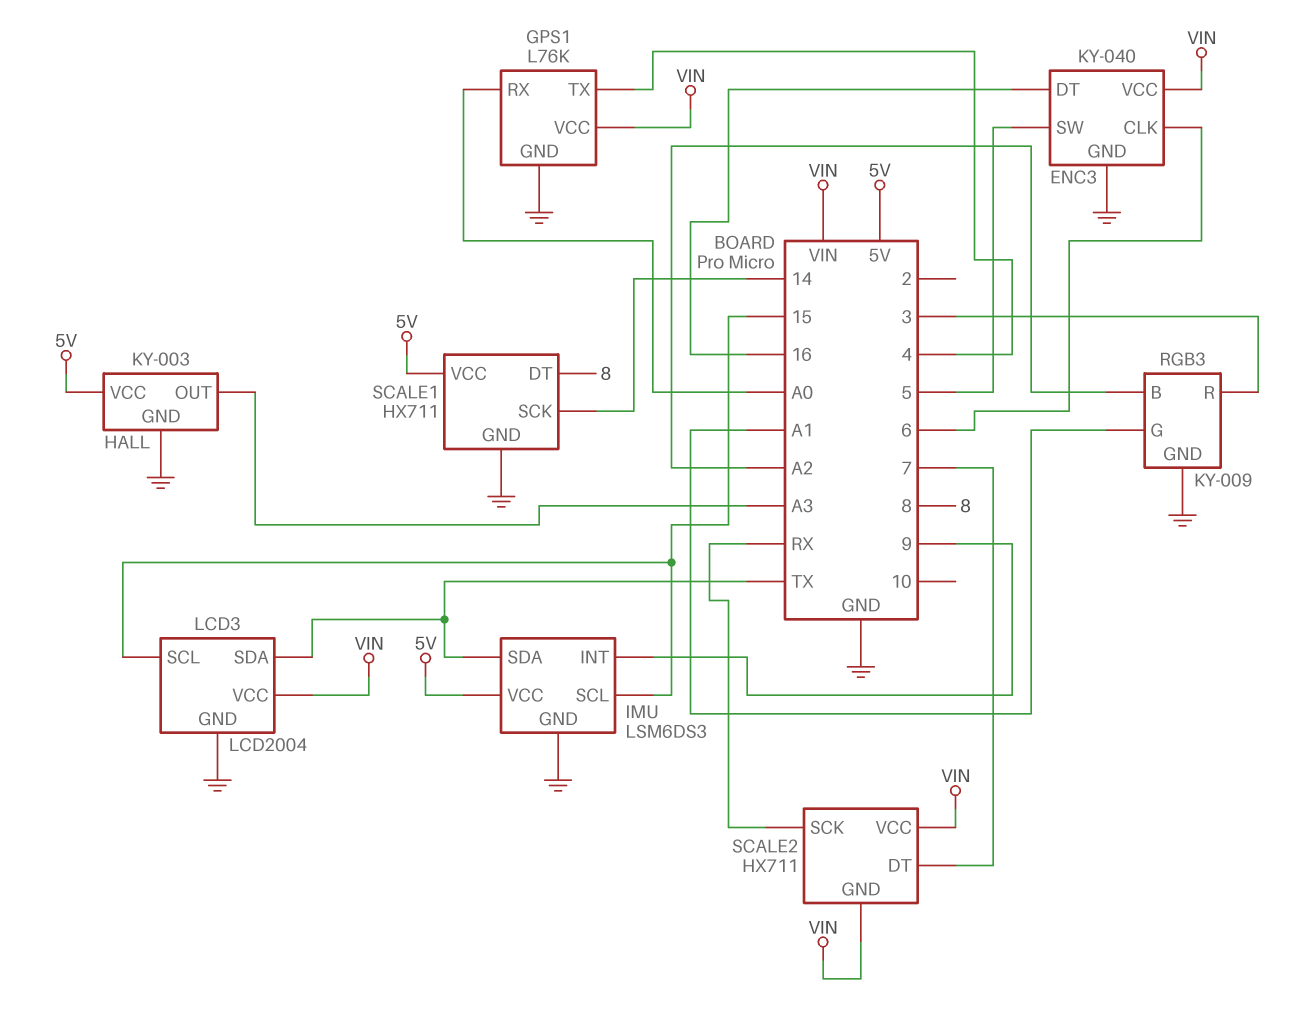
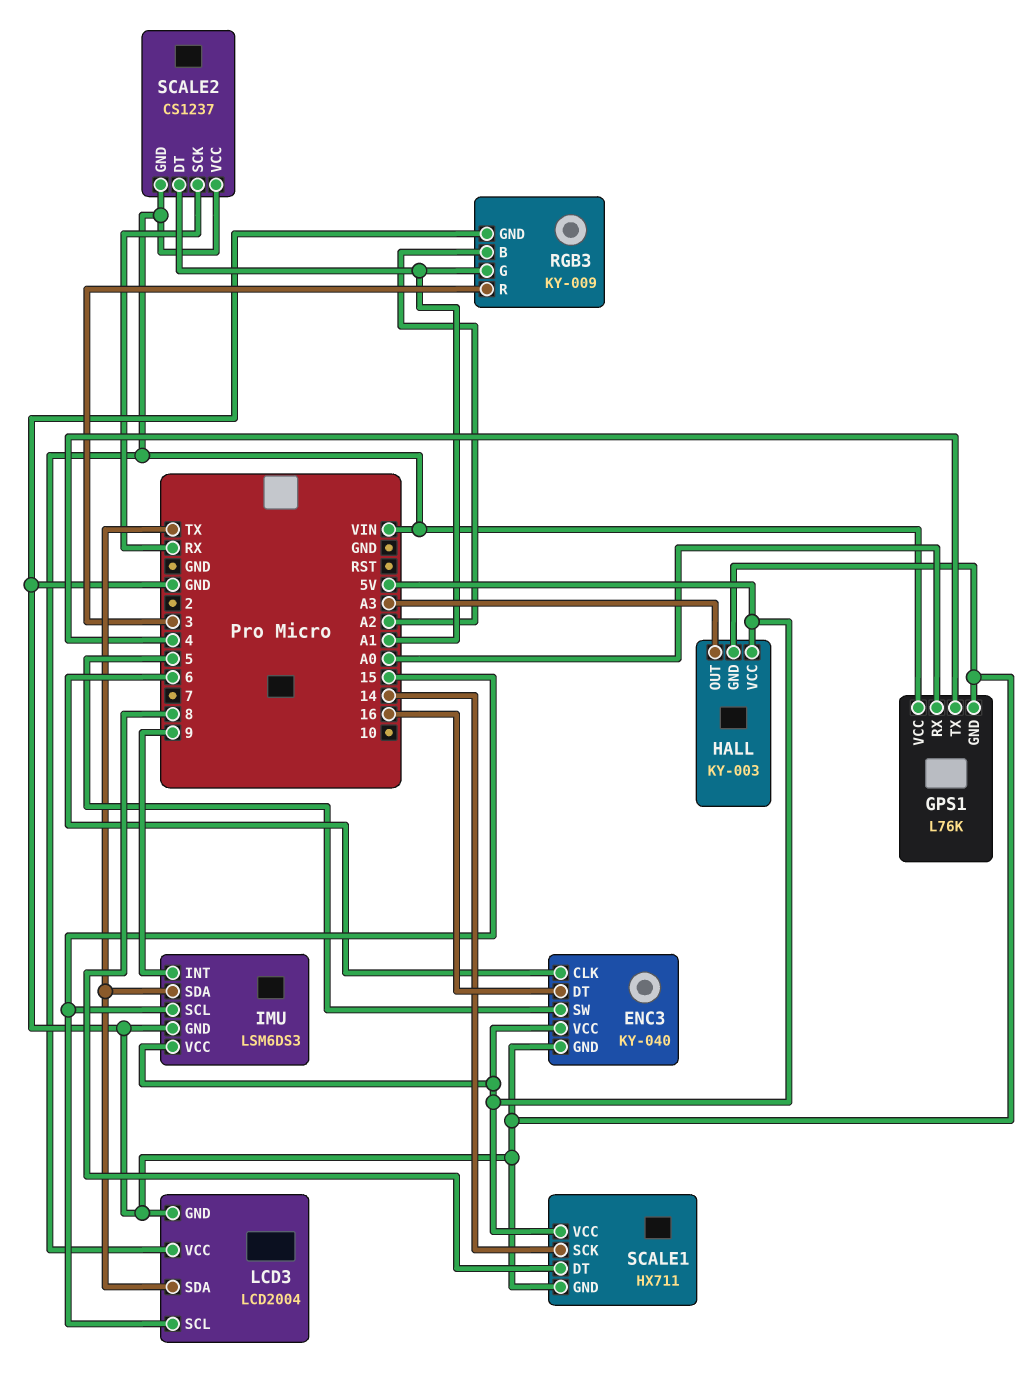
ENC3 pin VCC: VIN -> 5V
SCALE2: HX711 -> CS1237
SCALE2 pin DT: 7 -> A1

